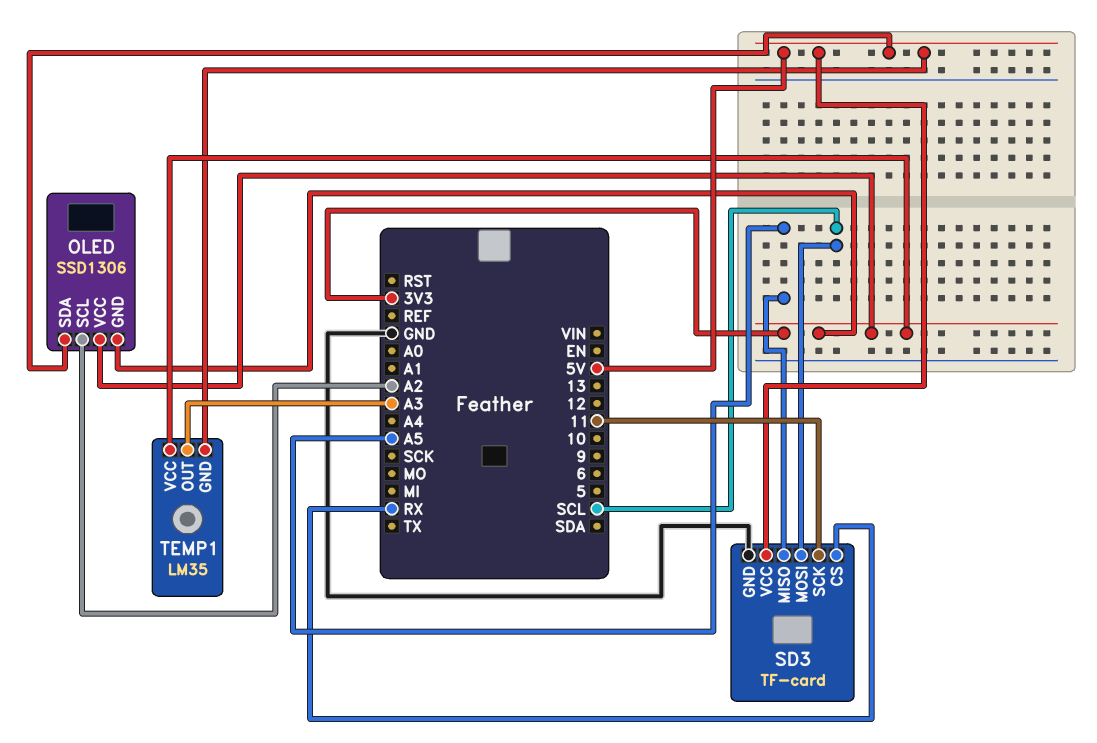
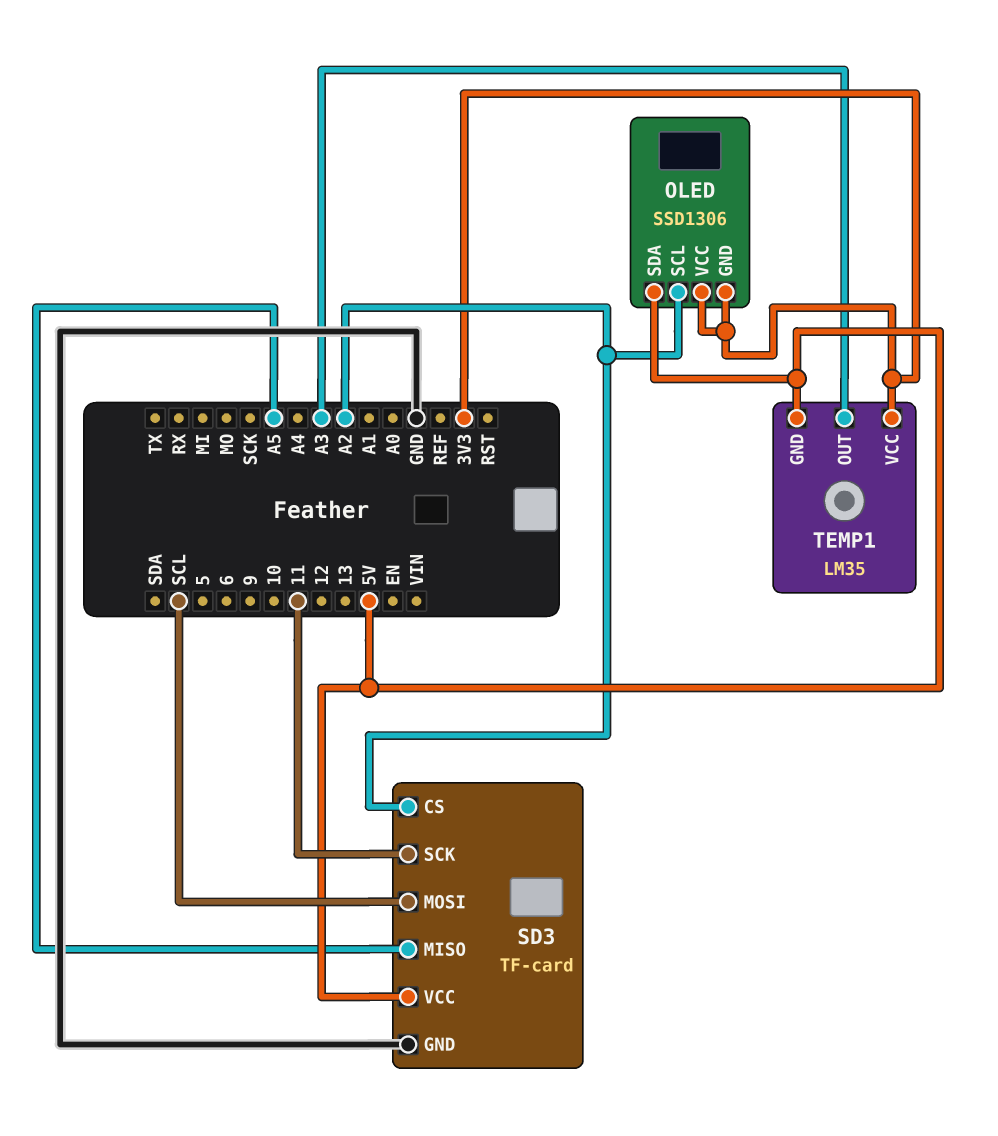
SD3 pin CS: RX -> A2

